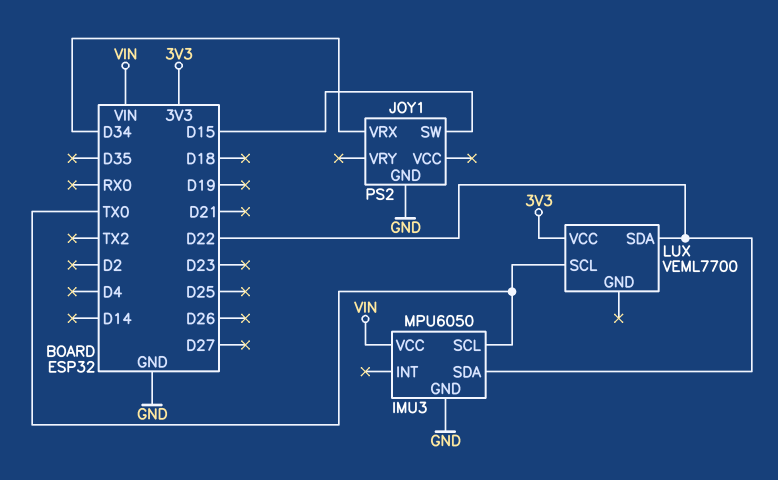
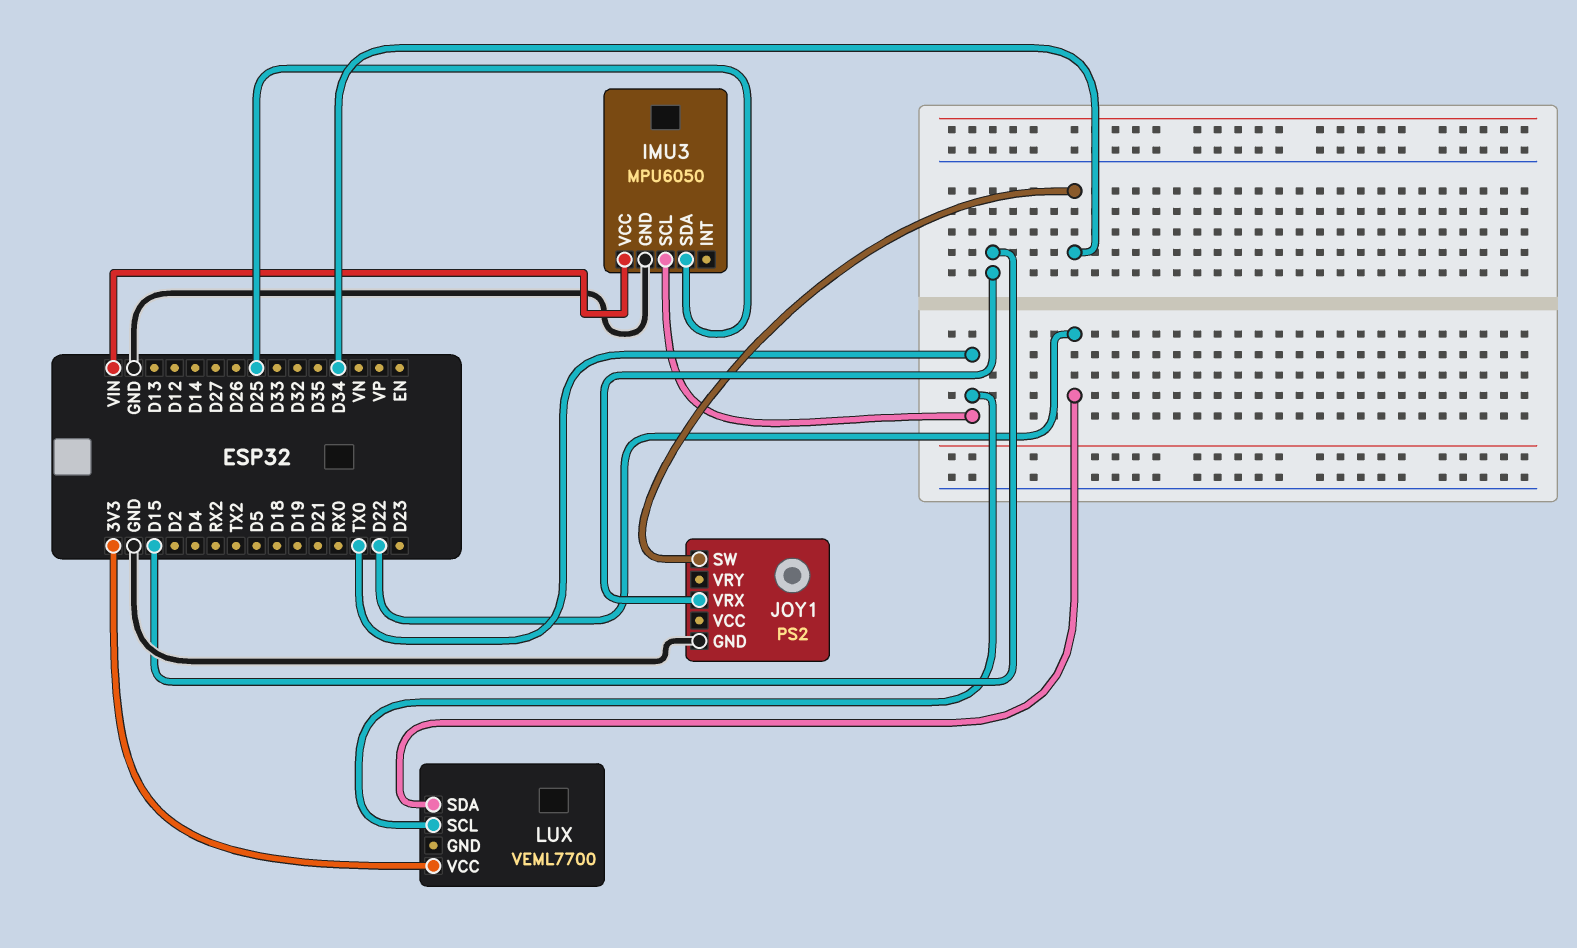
IMU3 pin SDA: D22 -> D25
JOY1 pin SW: D15 -> D34
JOY1 pin VRX: D34 -> D15

